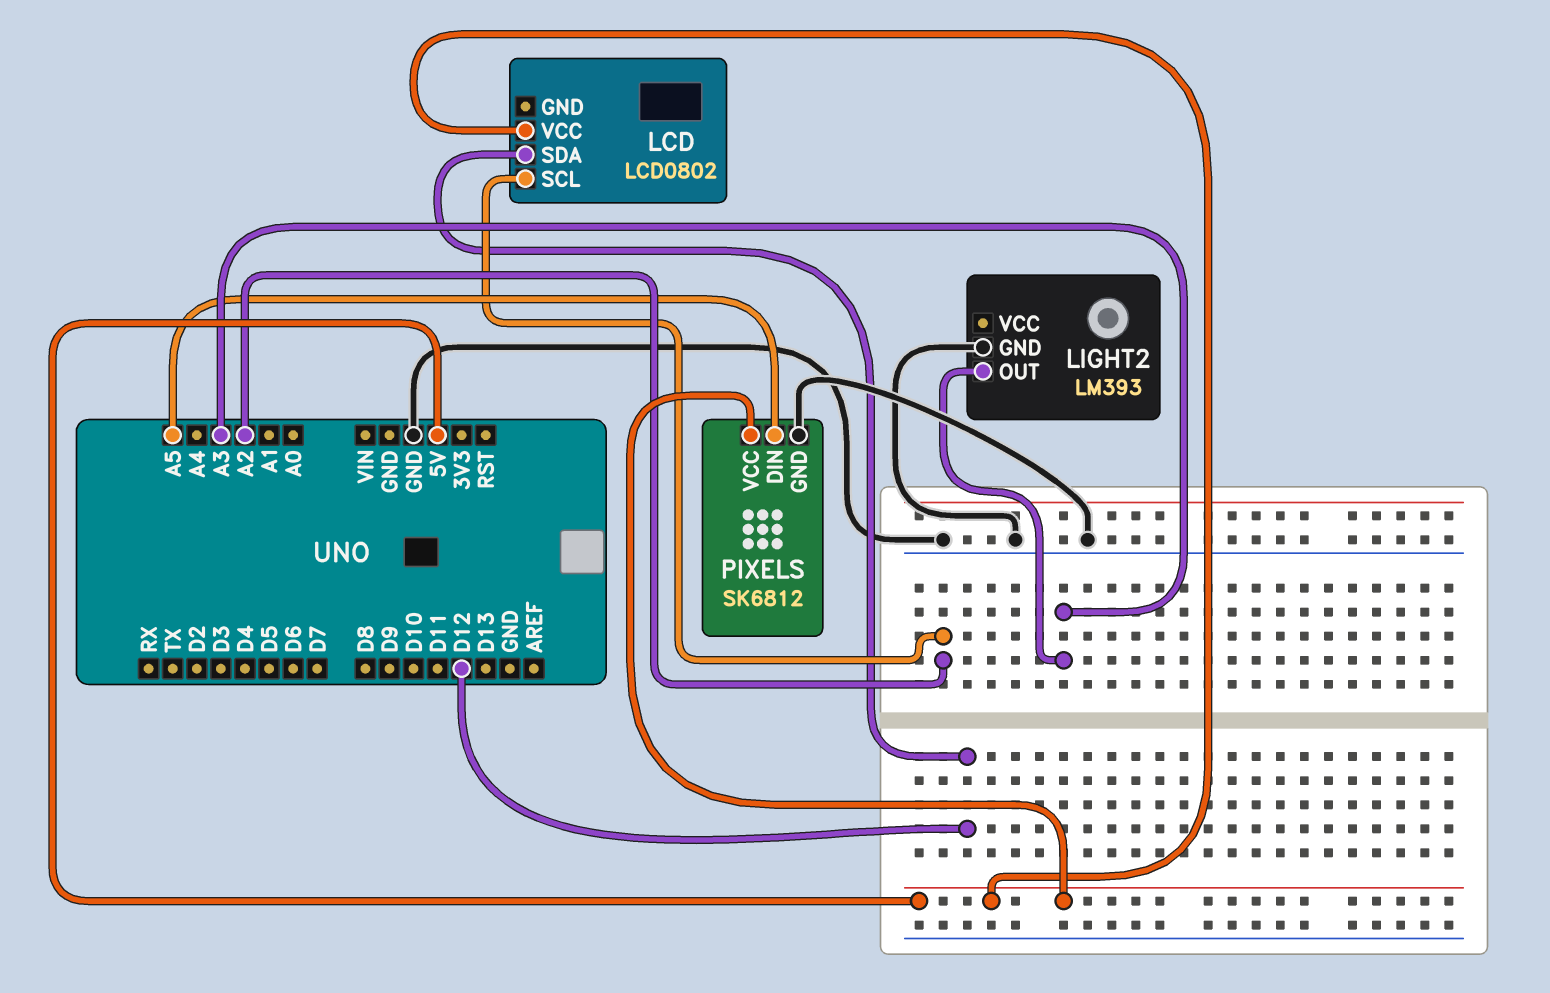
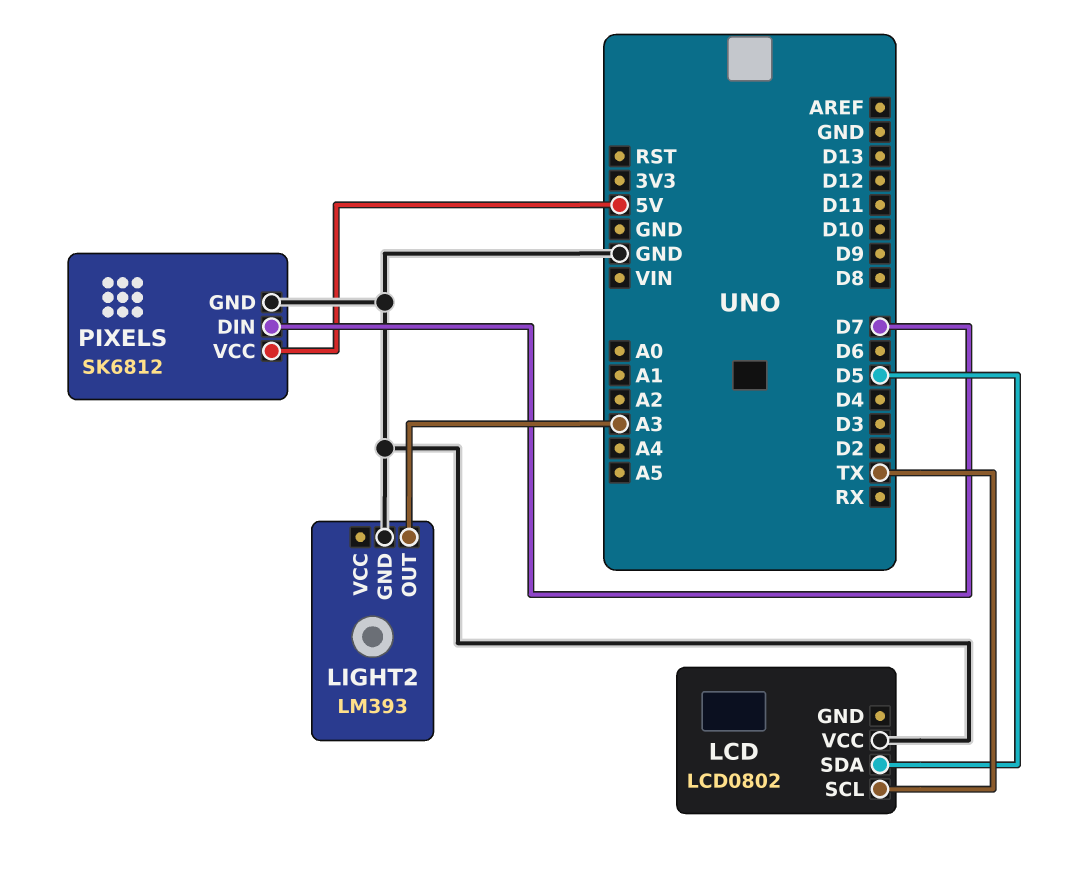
LCD pin SCL: A2 -> TX
LCD pin SDA: D12 -> D5
LCD pin VCC: 5V -> GND
PIXELS pin DIN: A5 -> D7

